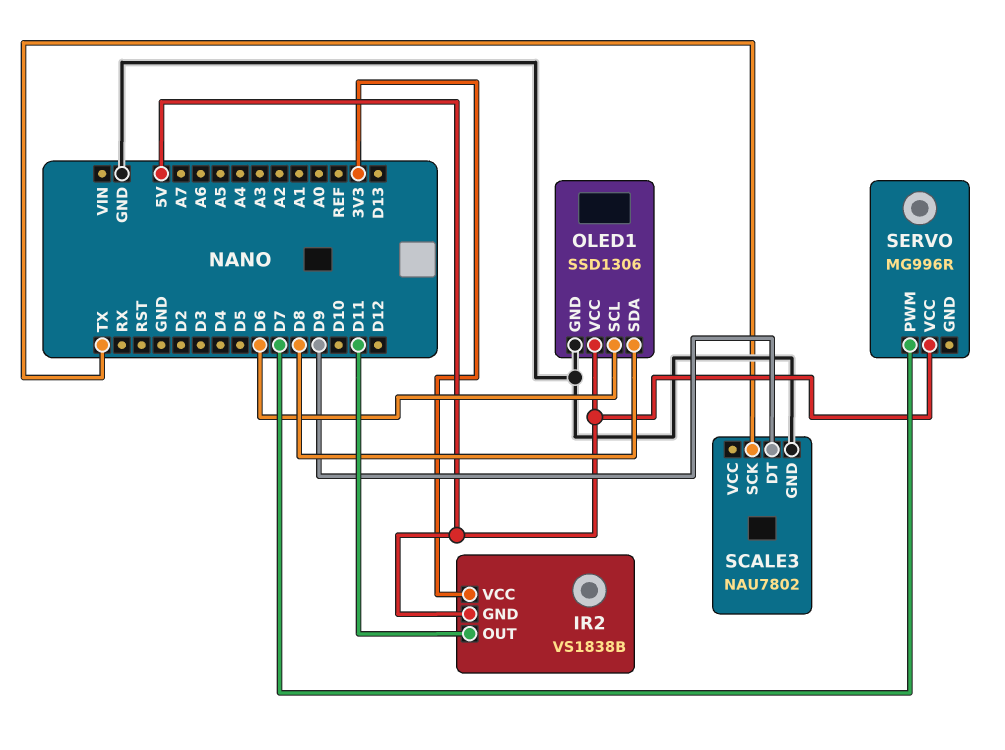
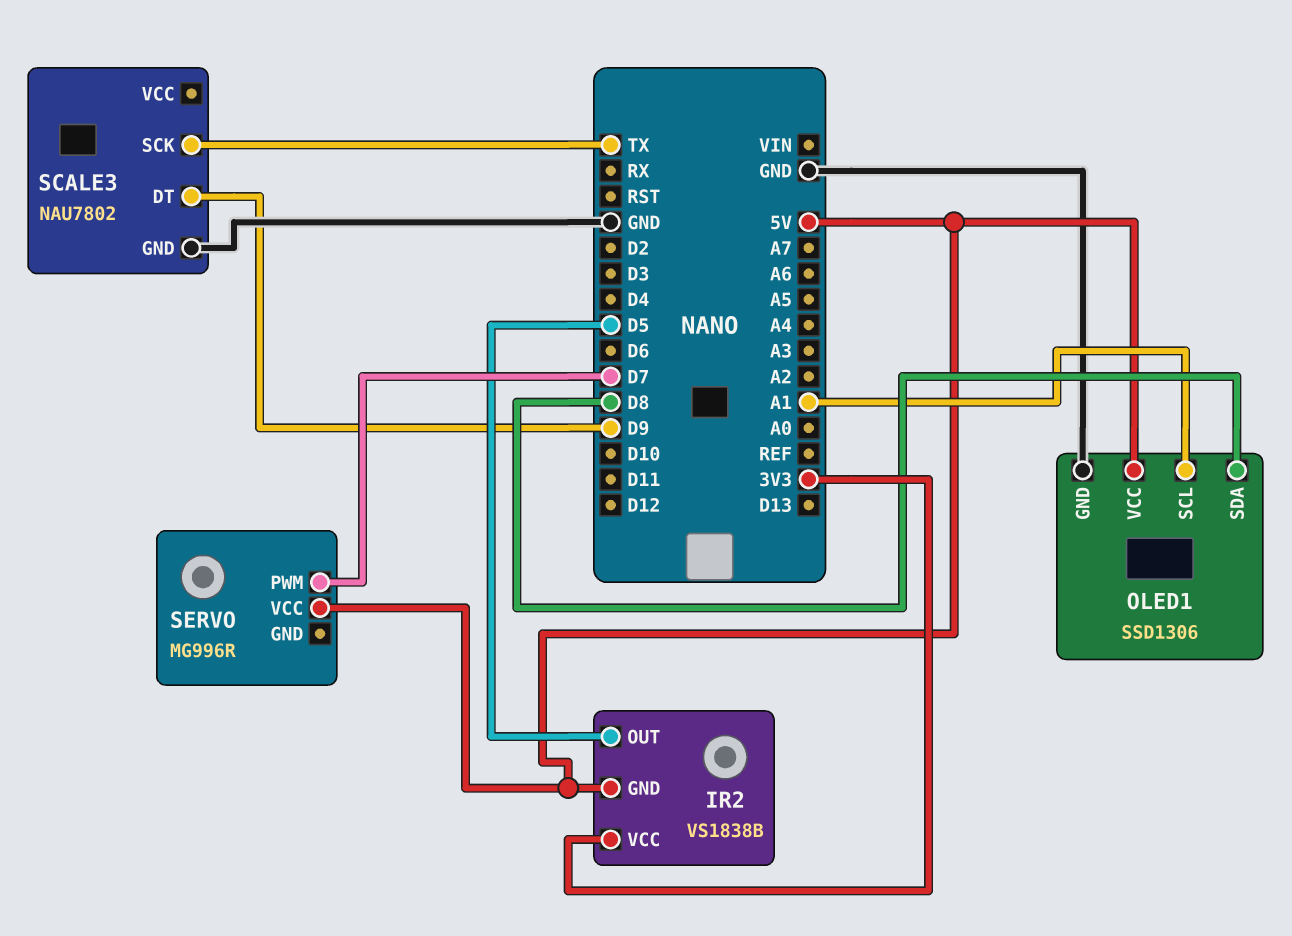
IR2 pin OUT: D11 -> D5
OLED1 pin SCL: D6 -> A1

